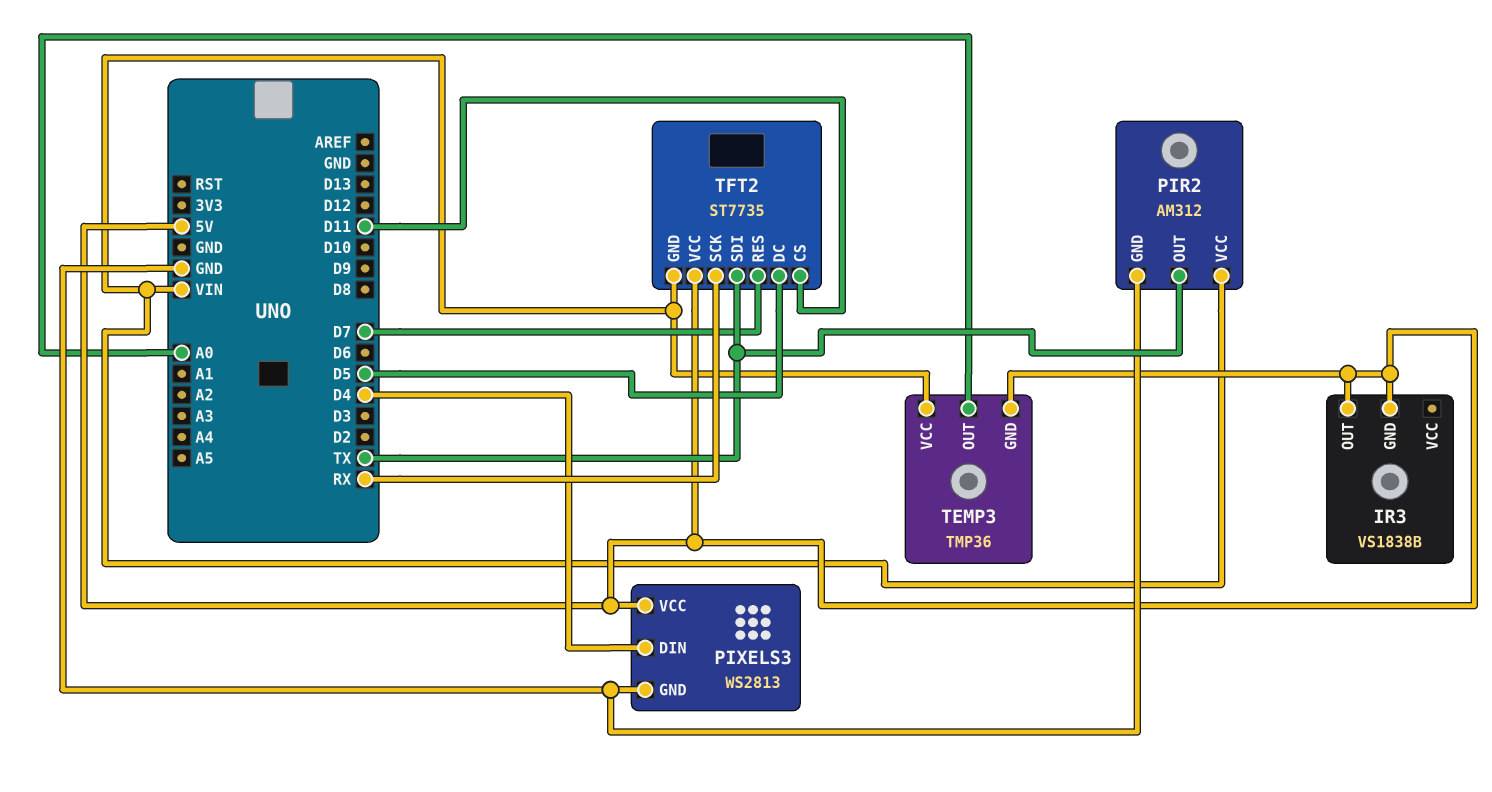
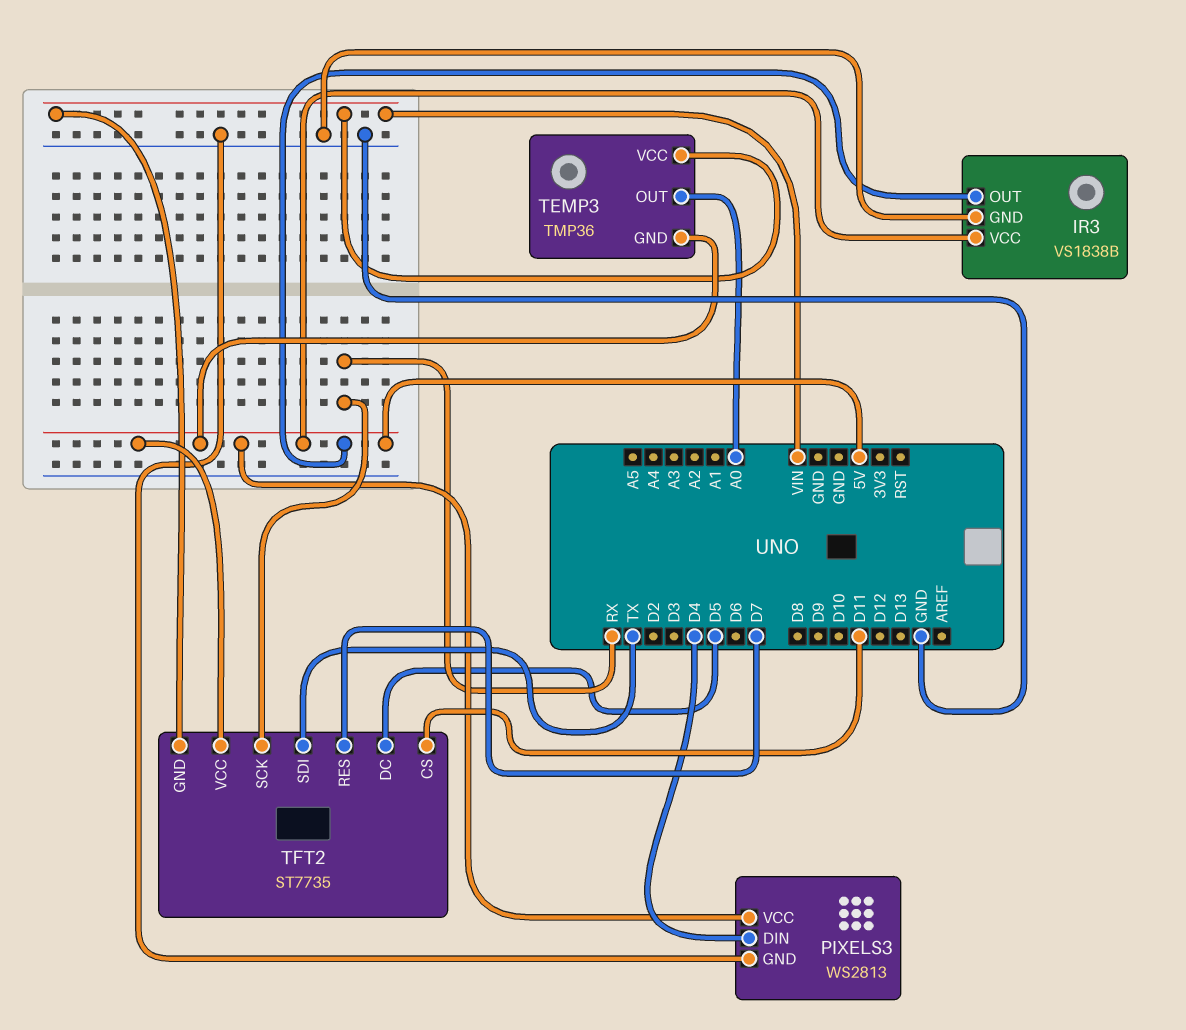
IR3 pin GND: 5V -> GND
IR3 pin VCC: none -> 5V
PIR2: AM312 -> none
PIR2 pin GND: GND -> none
PIR2 pin OUT: TX -> none
PIR2 pin VCC: VIN -> none

